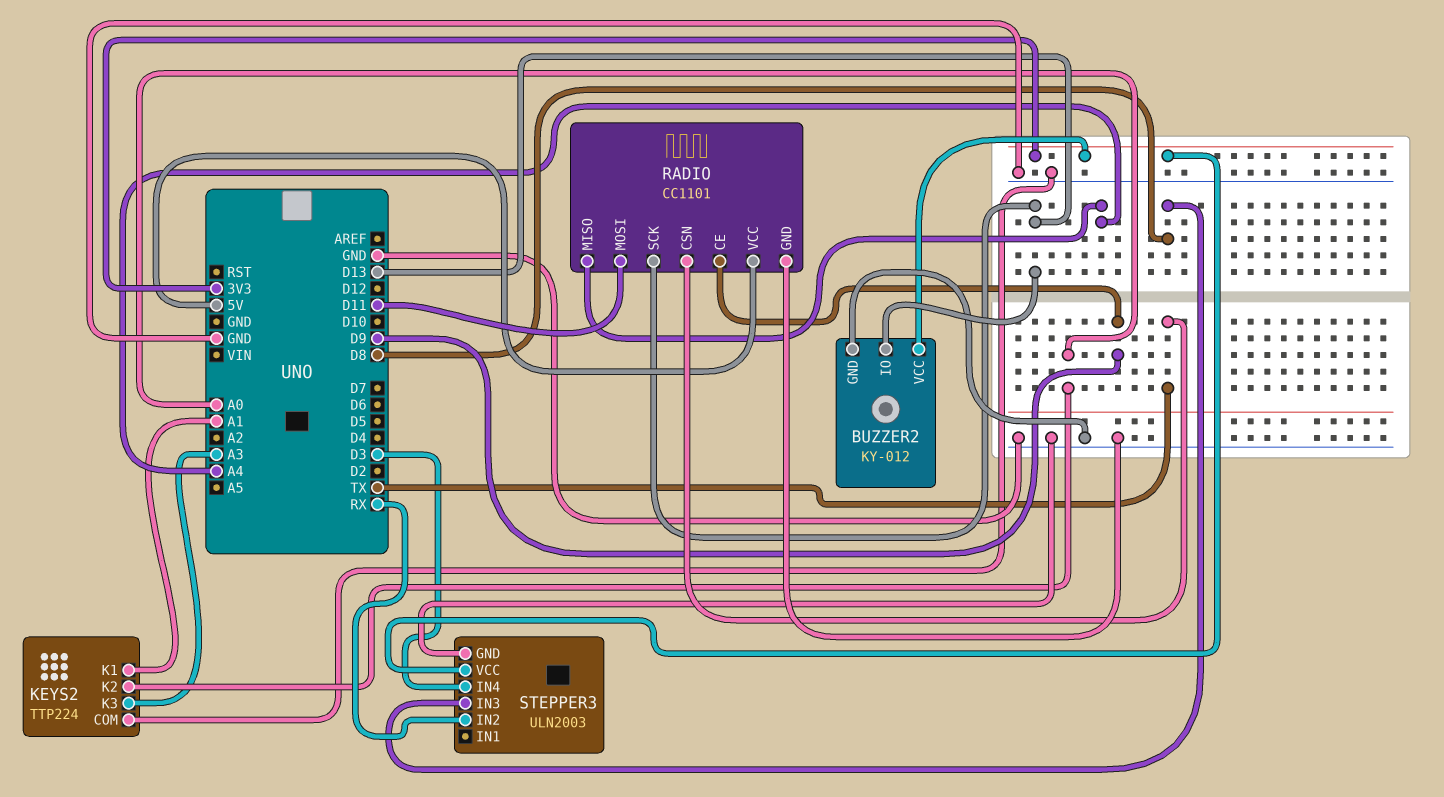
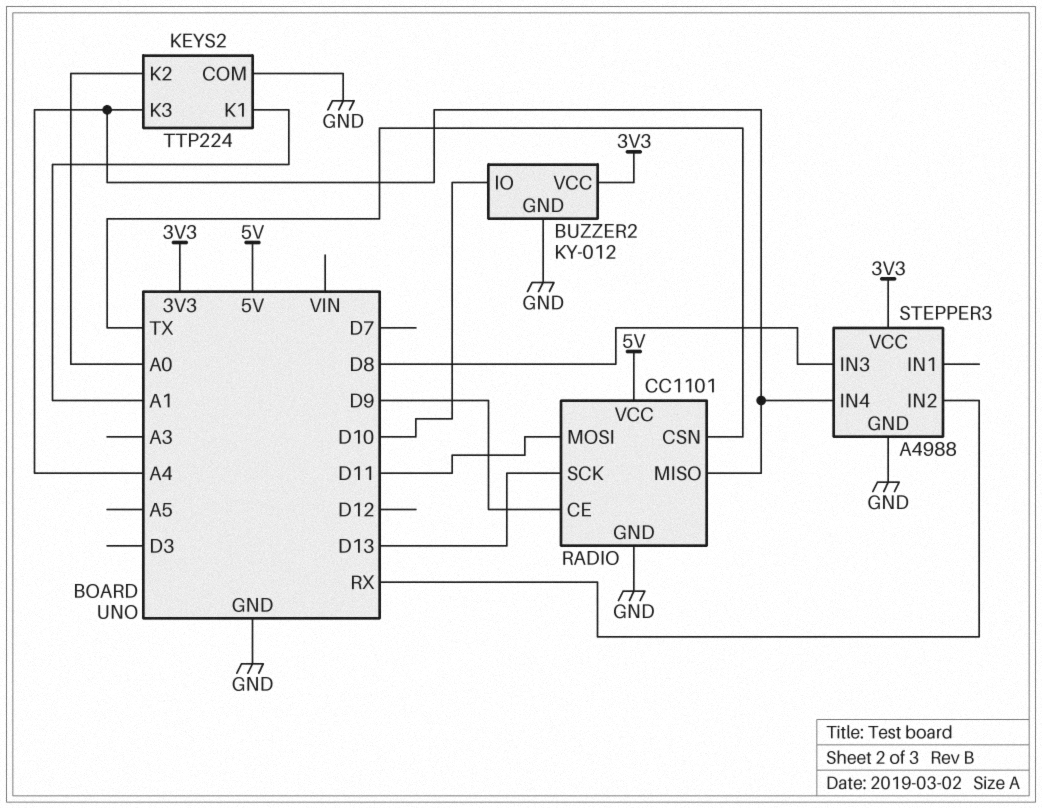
BUZZER2 pin IO: D13 -> D10
KEYS2 pin K3: A3 -> A4
STEPPER3: ULN2003 -> A4988
STEPPER3 pin IN4: D3 -> A4

